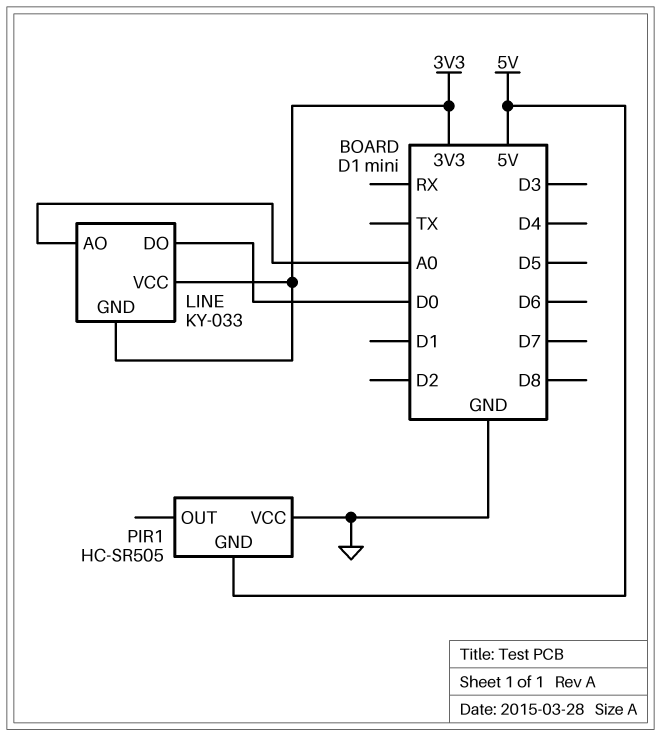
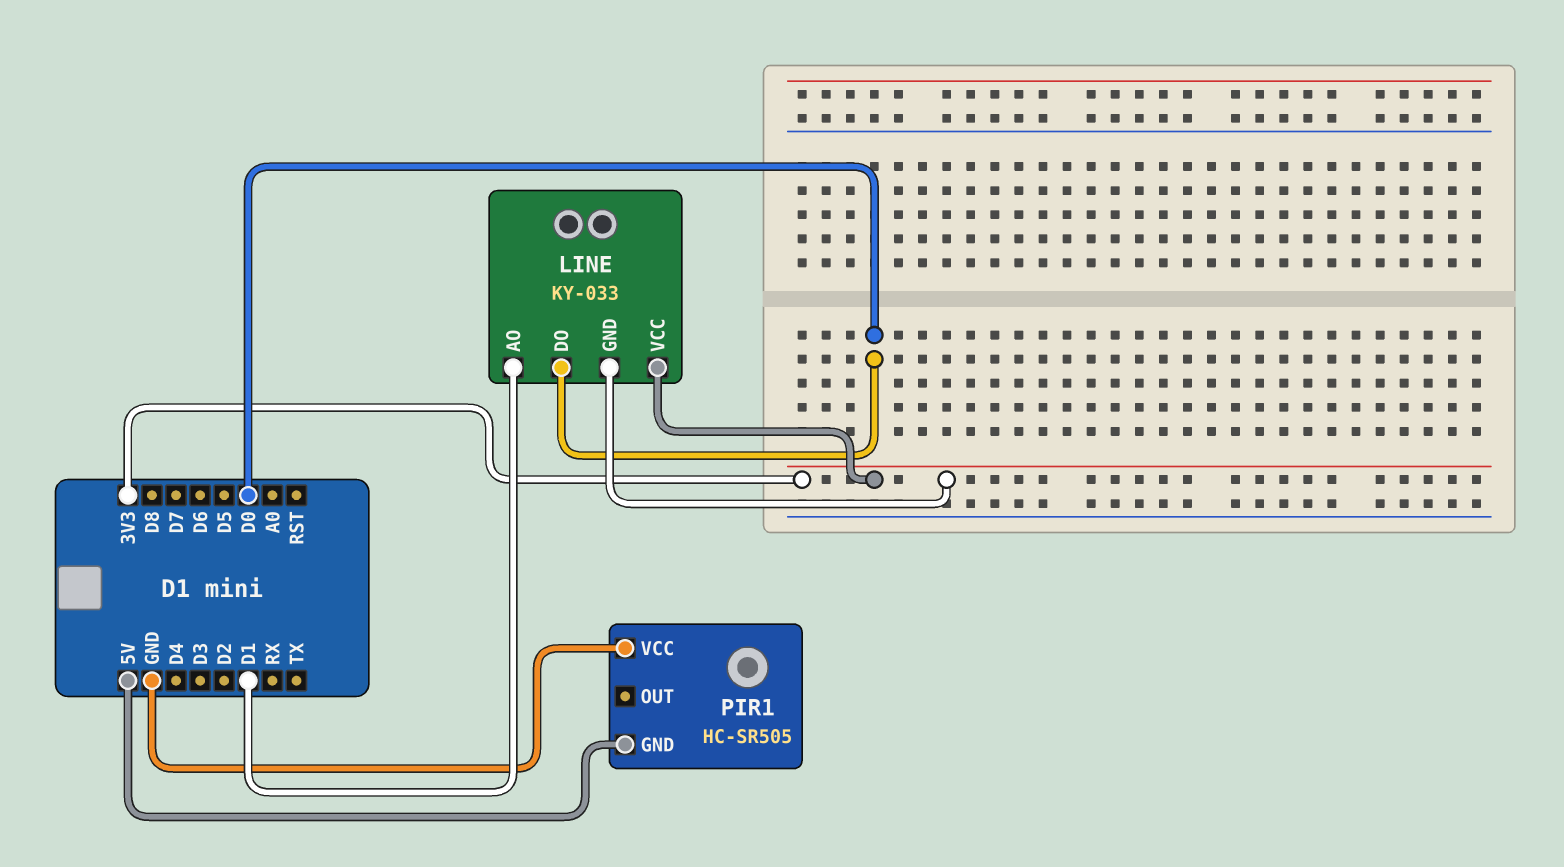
LINE pin AO: A0 -> D1

